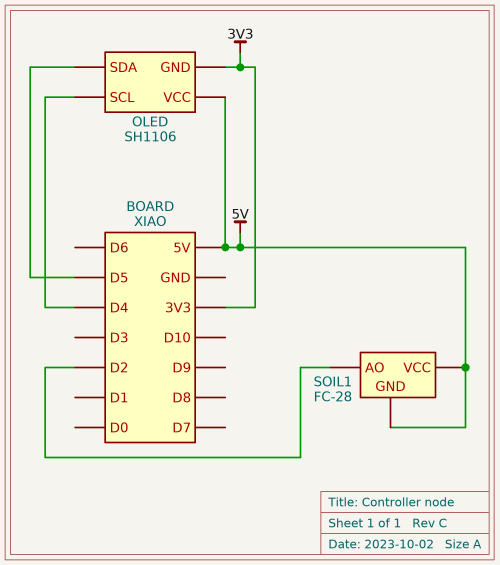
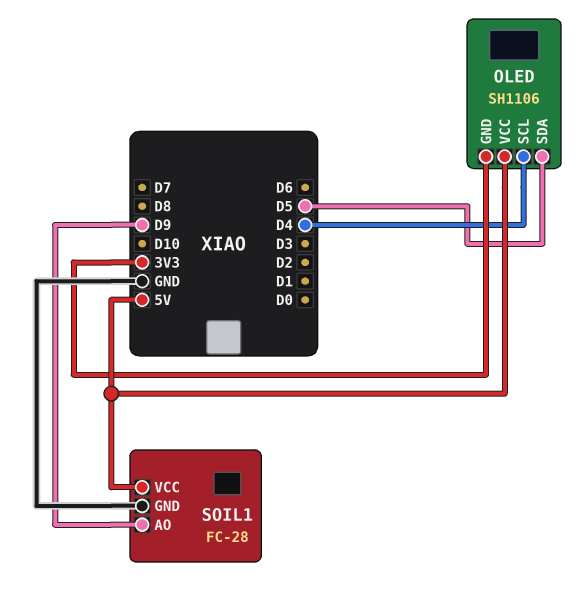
SOIL1 pin AO: D2 -> D9
SOIL1 pin GND: 5V -> GND

